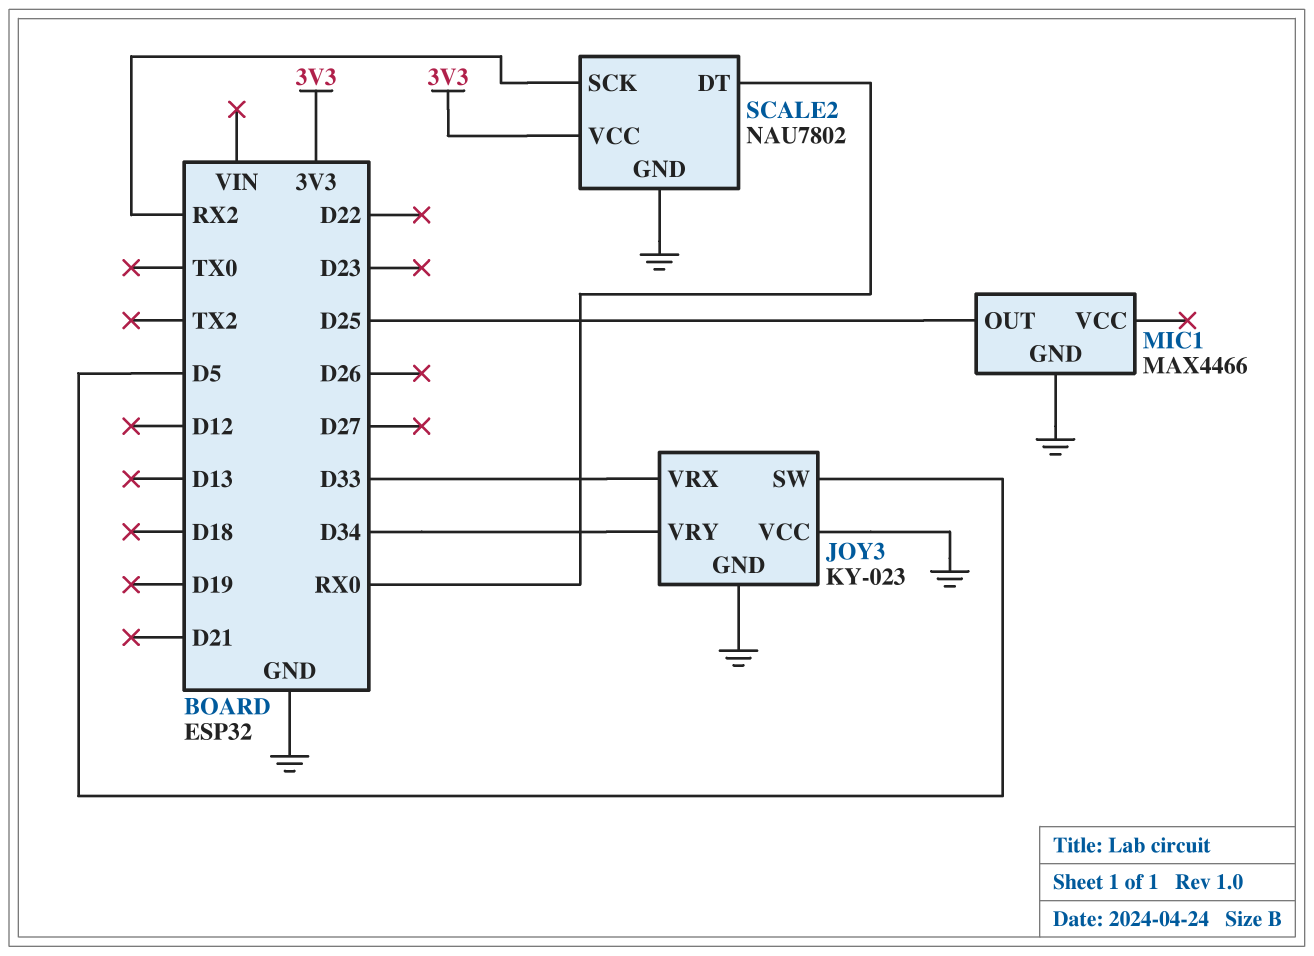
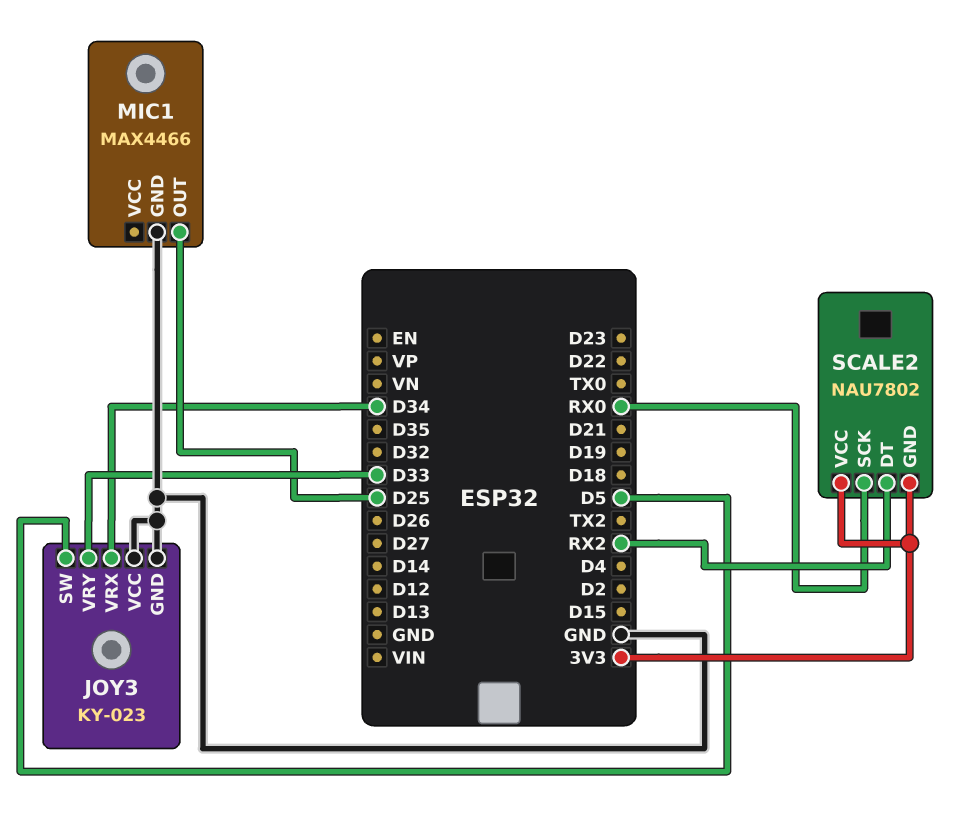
JOY3 pin VRX: D33 -> D34
JOY3 pin VRY: D34 -> D33
SCALE2 pin DT: RX0 -> RX2
SCALE2 pin GND: GND -> 3V3
SCALE2 pin SCK: RX2 -> RX0

